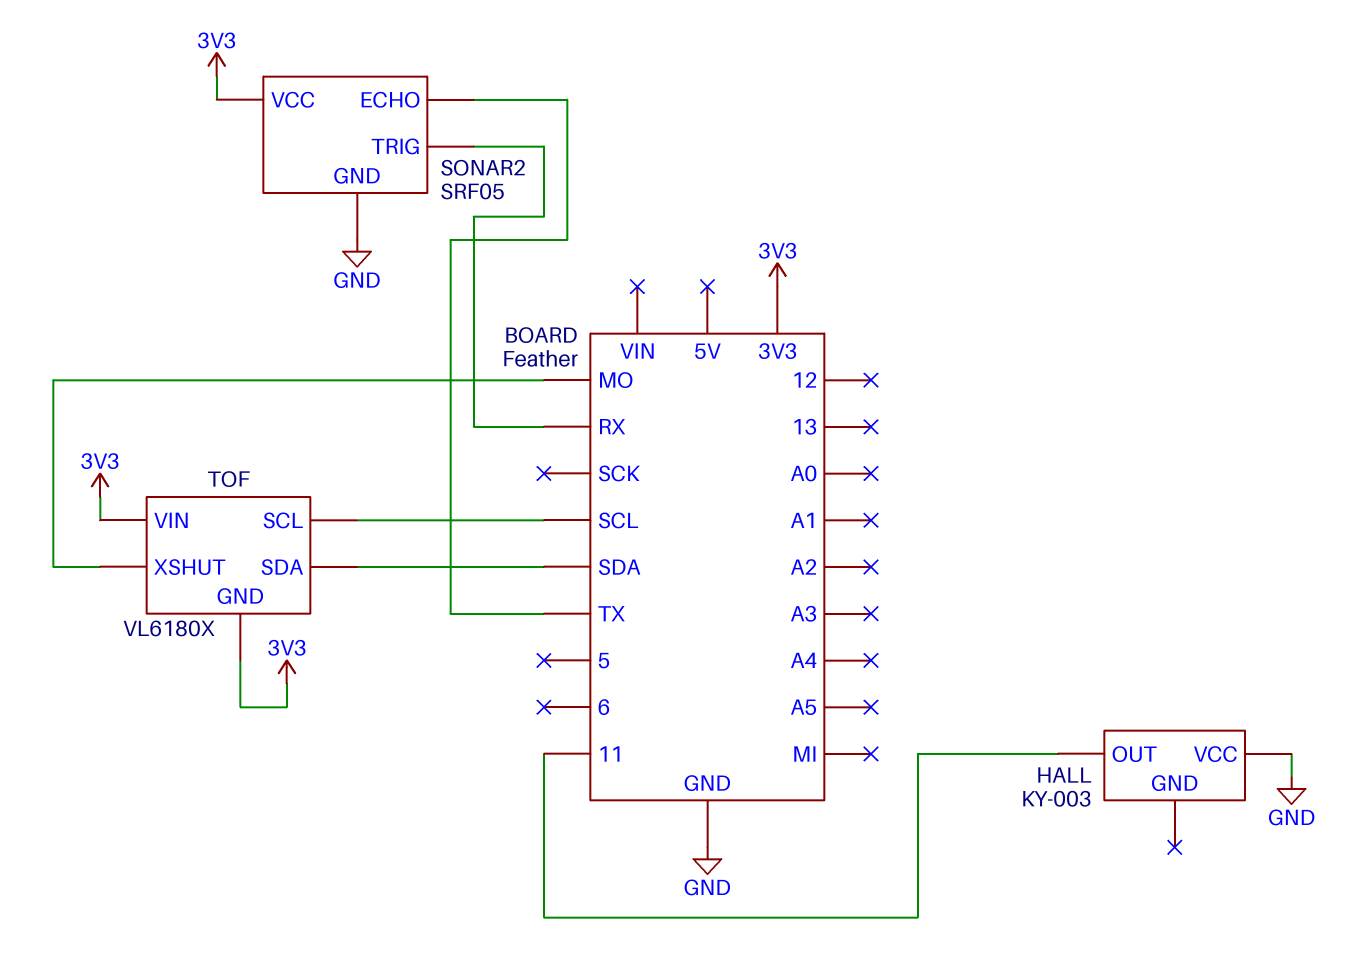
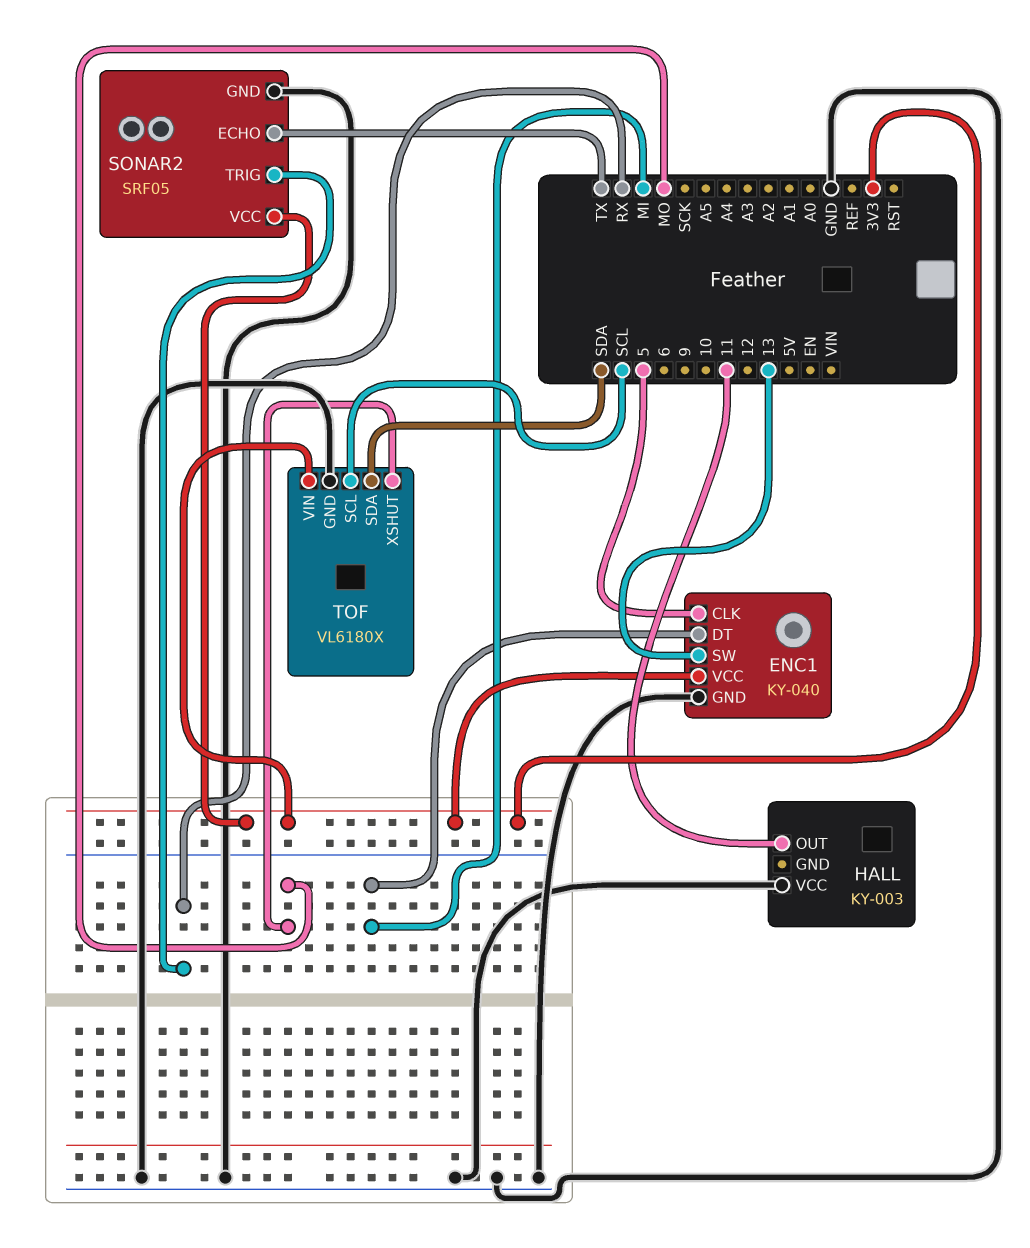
ENC1: none -> KY-040
ENC1 pin CLK: none -> 5
ENC1 pin DT: none -> MI
ENC1 pin GND: none -> GND
ENC1 pin SW: none -> 13
ENC1 pin VCC: none -> 3V3
TOF pin GND: 3V3 -> GND

